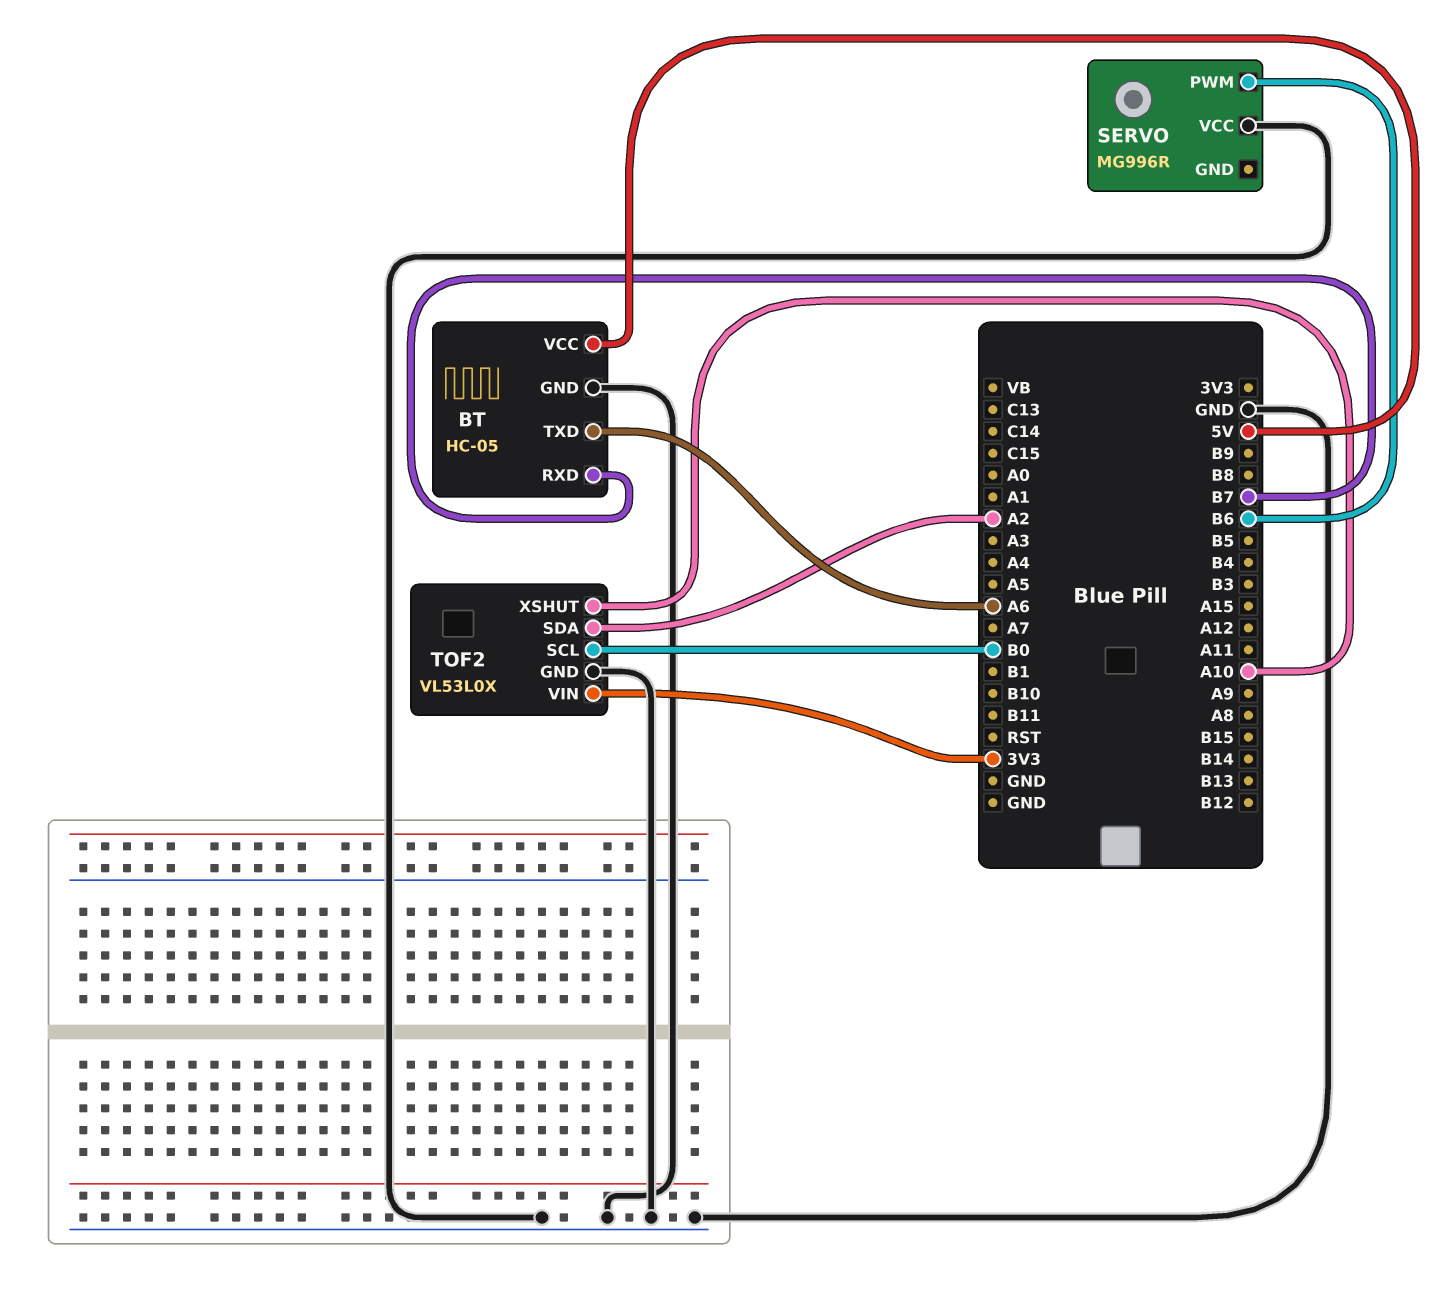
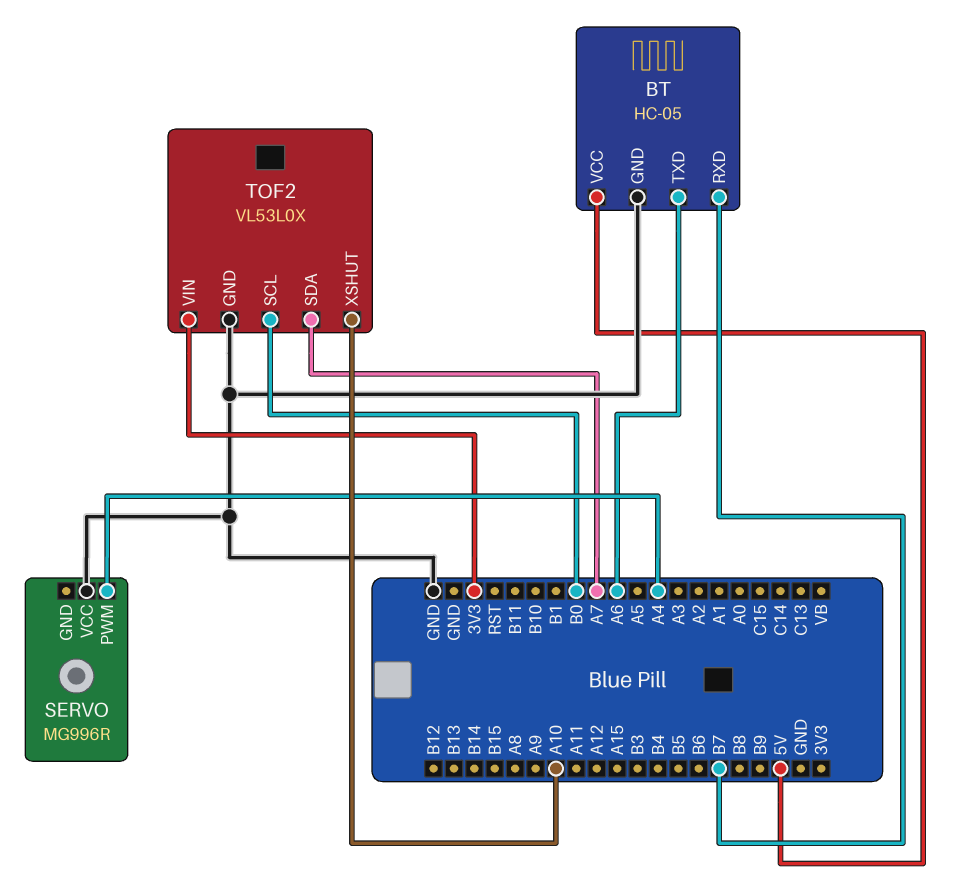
SERVO pin PWM: B6 -> A4
TOF2 pin SDA: A2 -> A7

